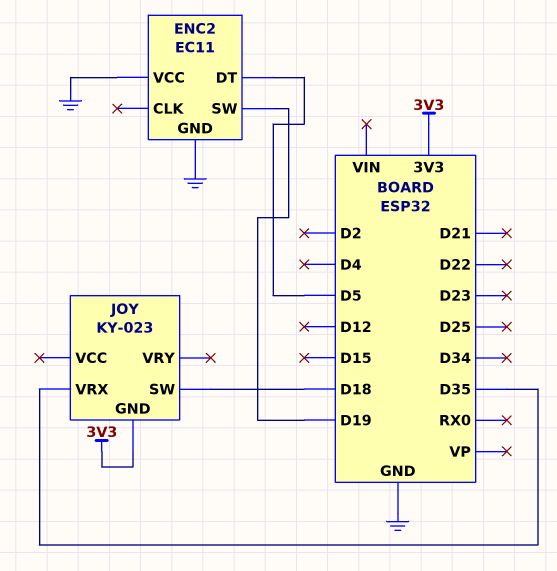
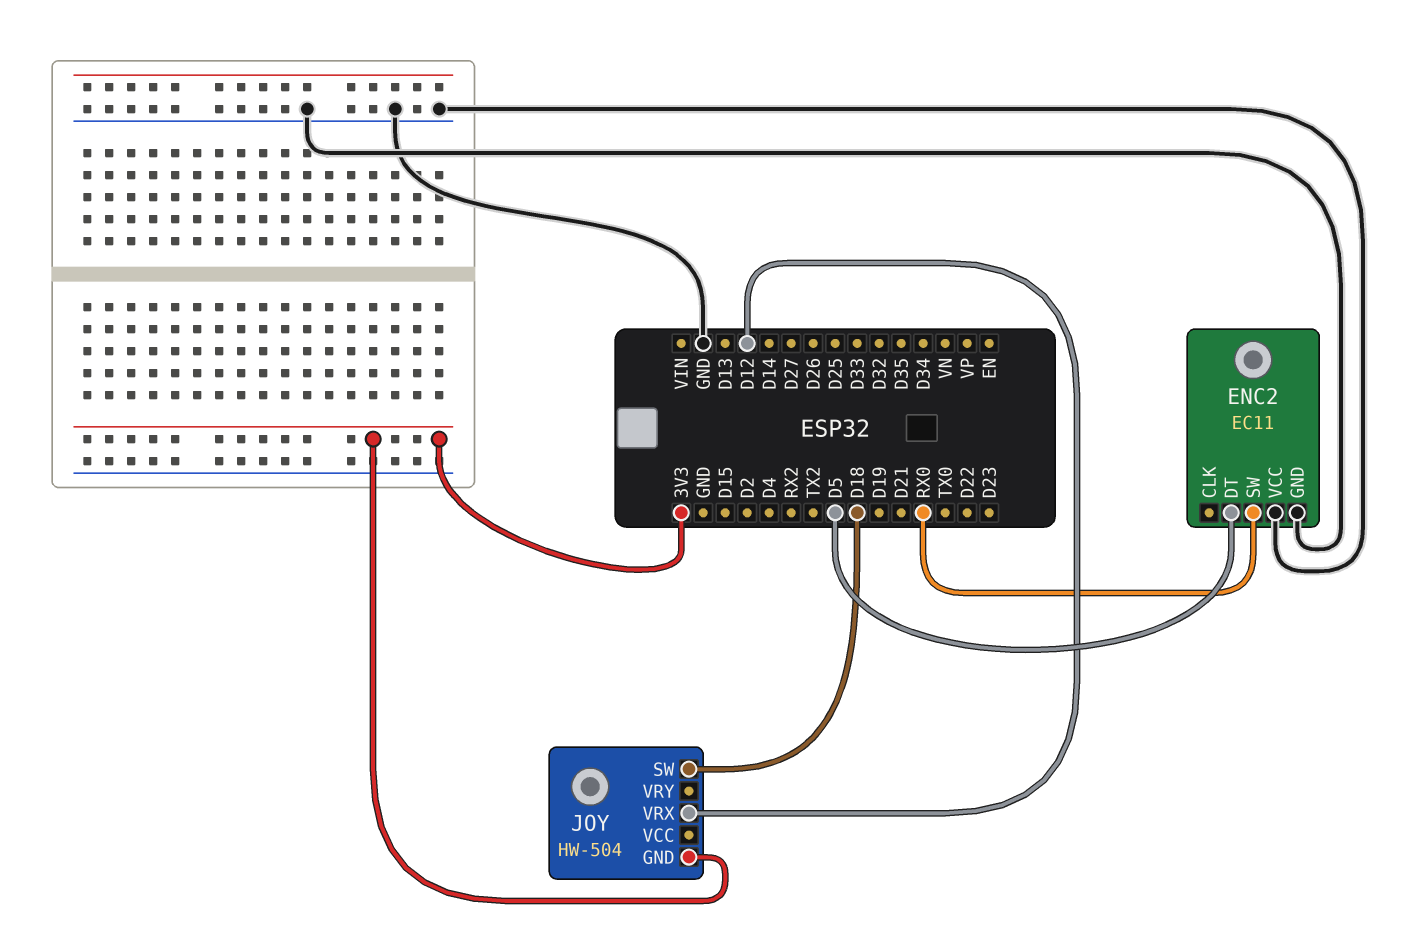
ENC2 pin SW: D19 -> RX0
JOY: KY-023 -> HW-504
JOY pin VRX: D35 -> D12

